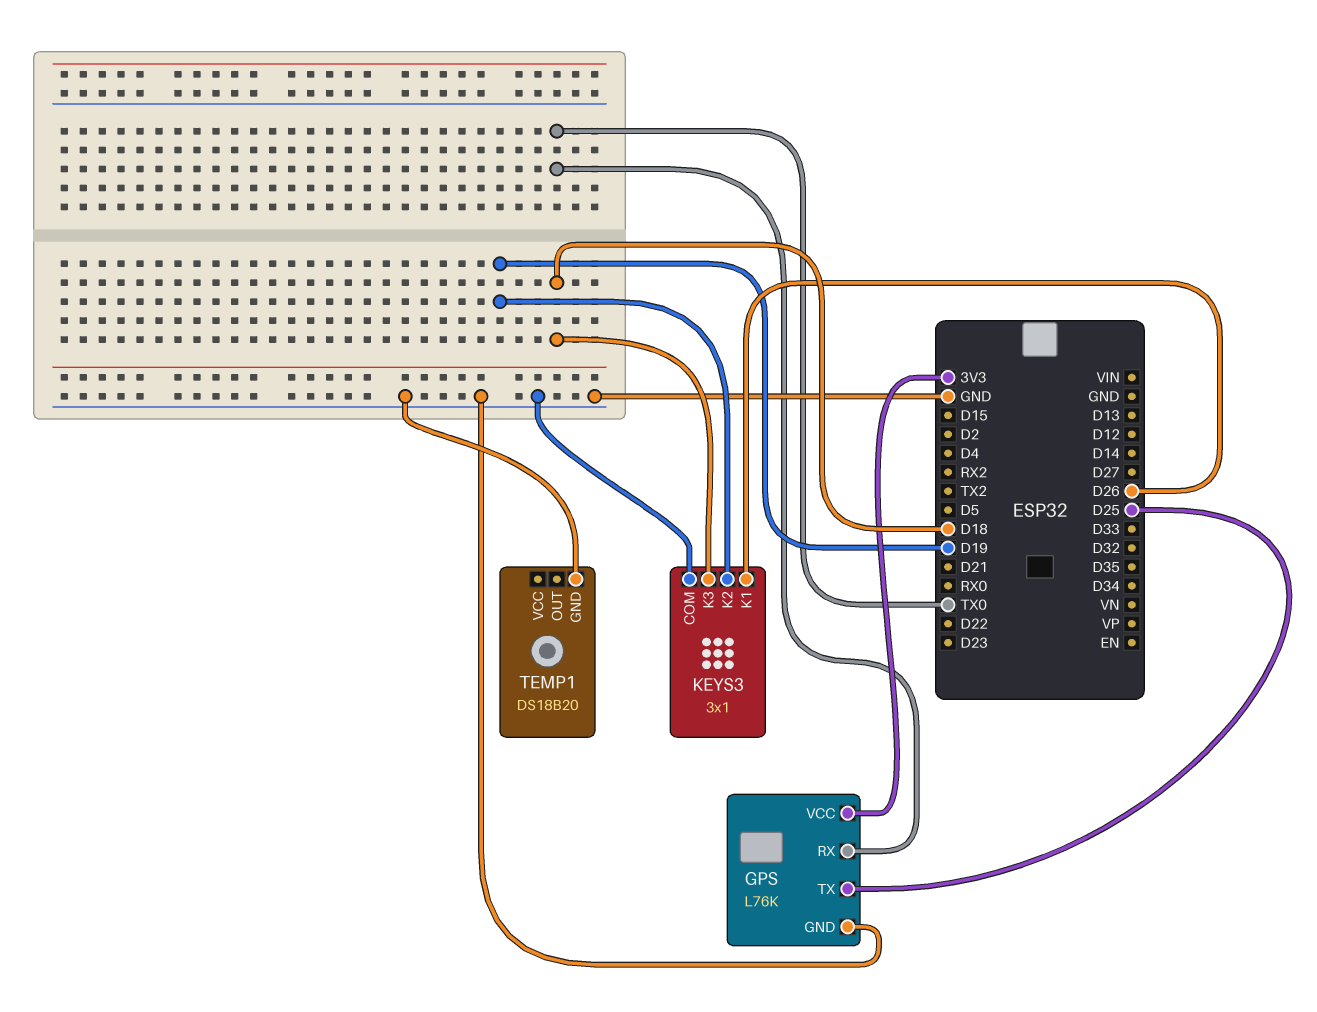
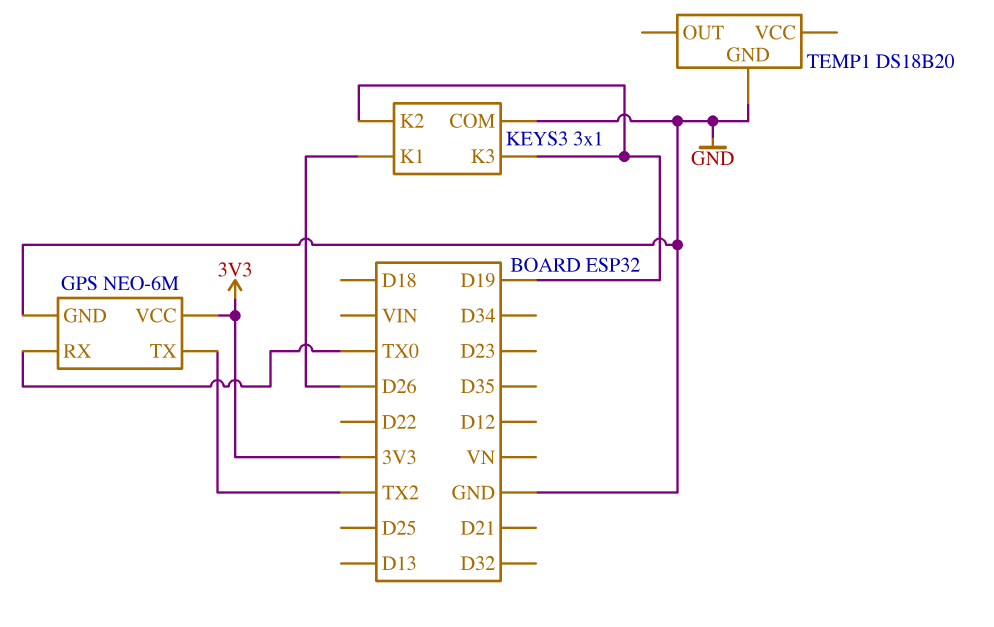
GPS: L76K -> NEO-6M
GPS pin TX: D25 -> TX2
KEYS3 pin K3: D18 -> D19

